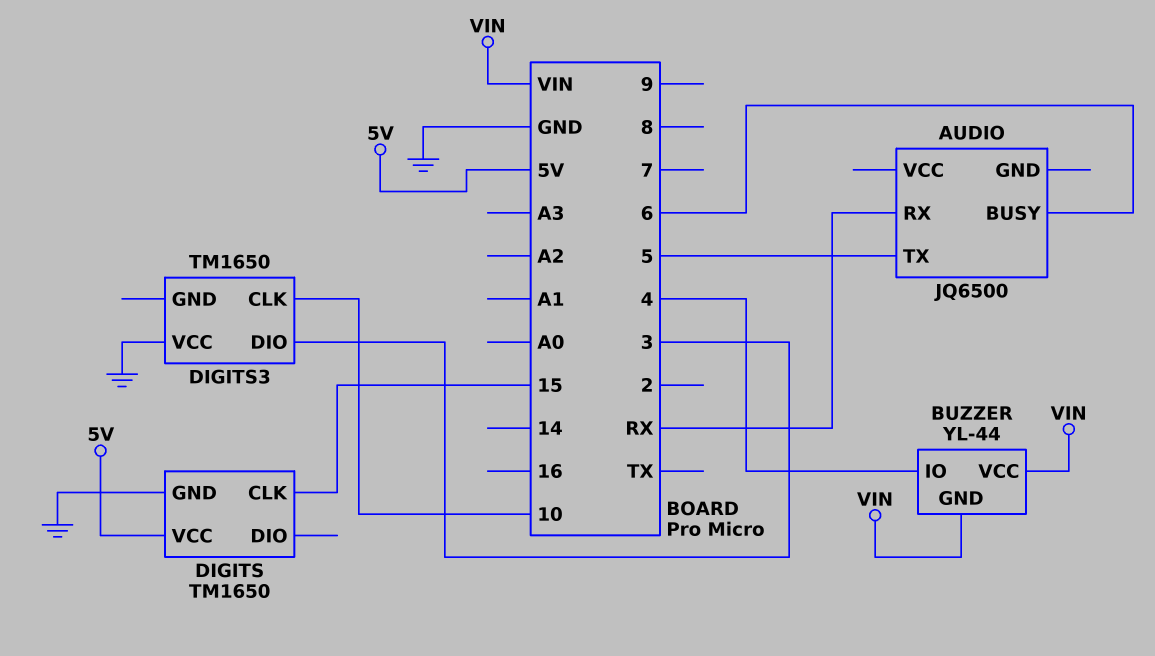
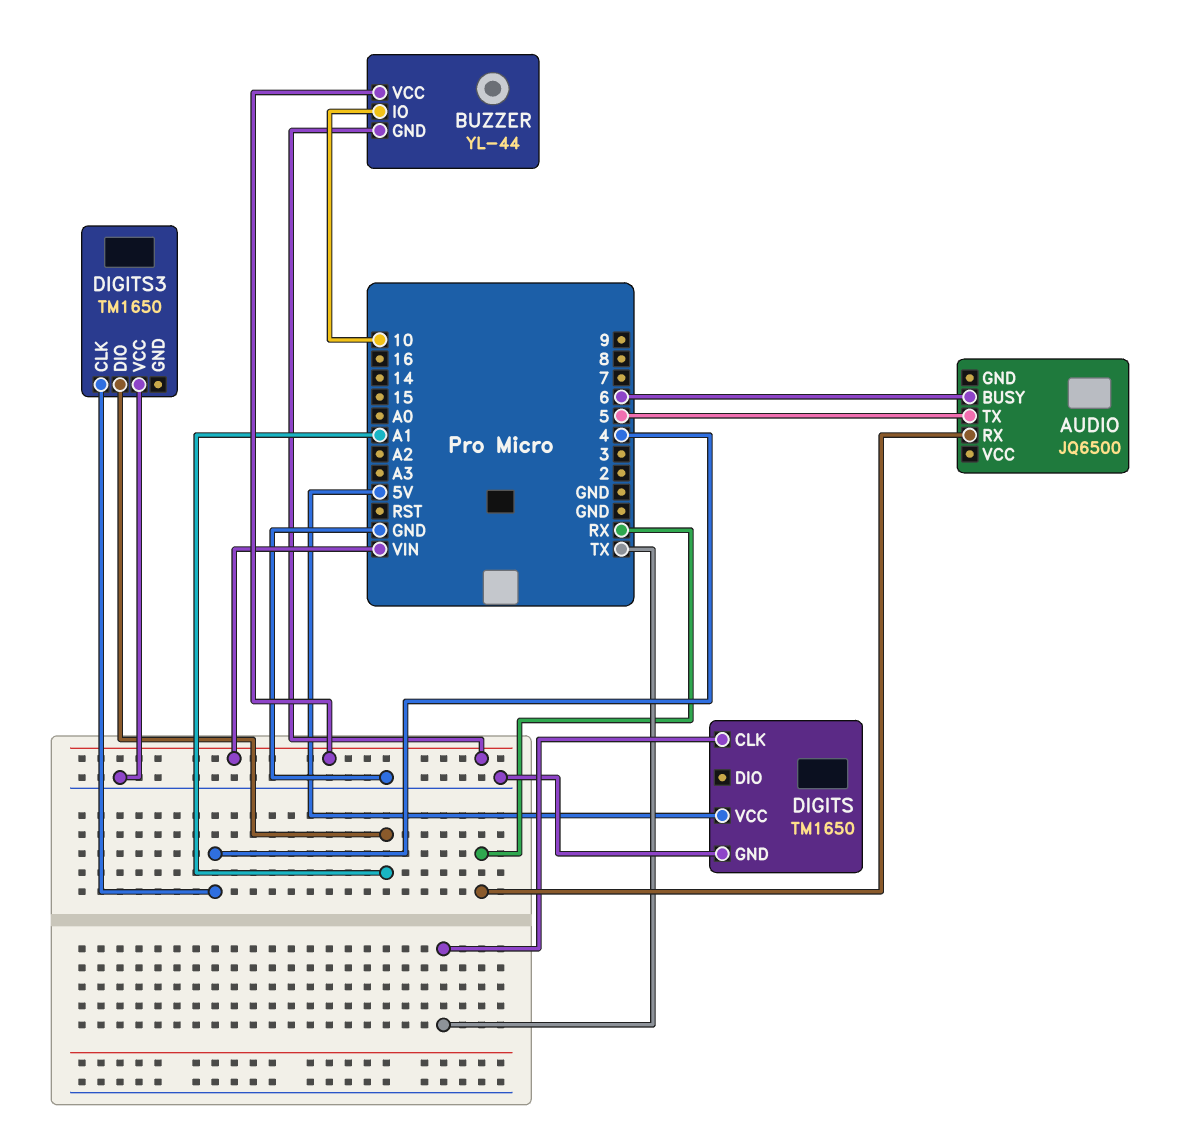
BUZZER pin IO: 4 -> 10
DIGITS pin CLK: 15 -> TX
DIGITS3 pin CLK: 10 -> 4
DIGITS3 pin DIO: 3 -> A1

